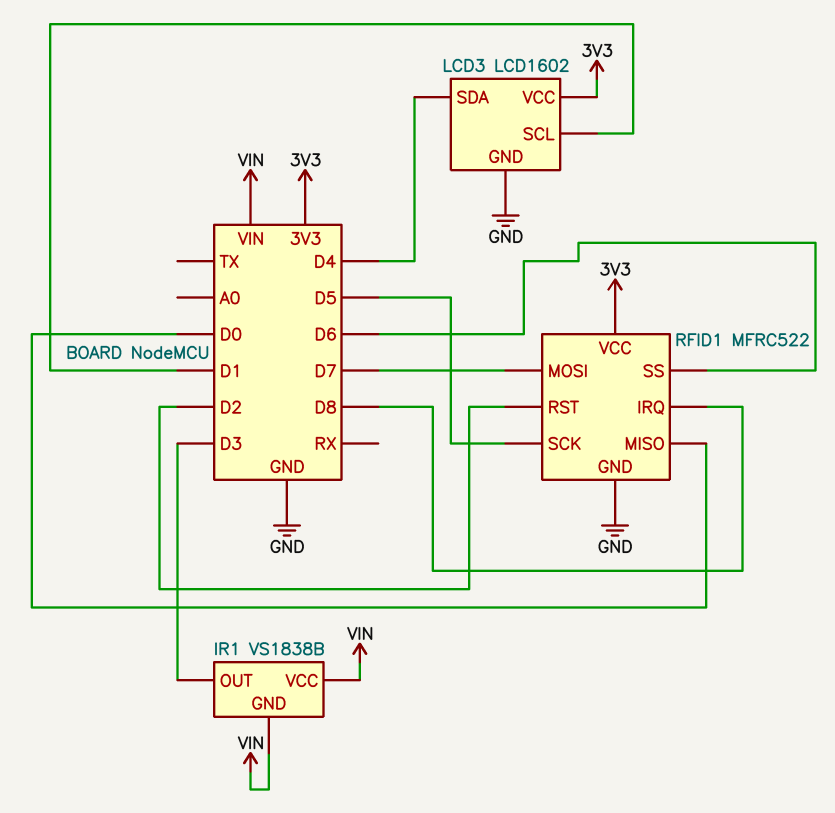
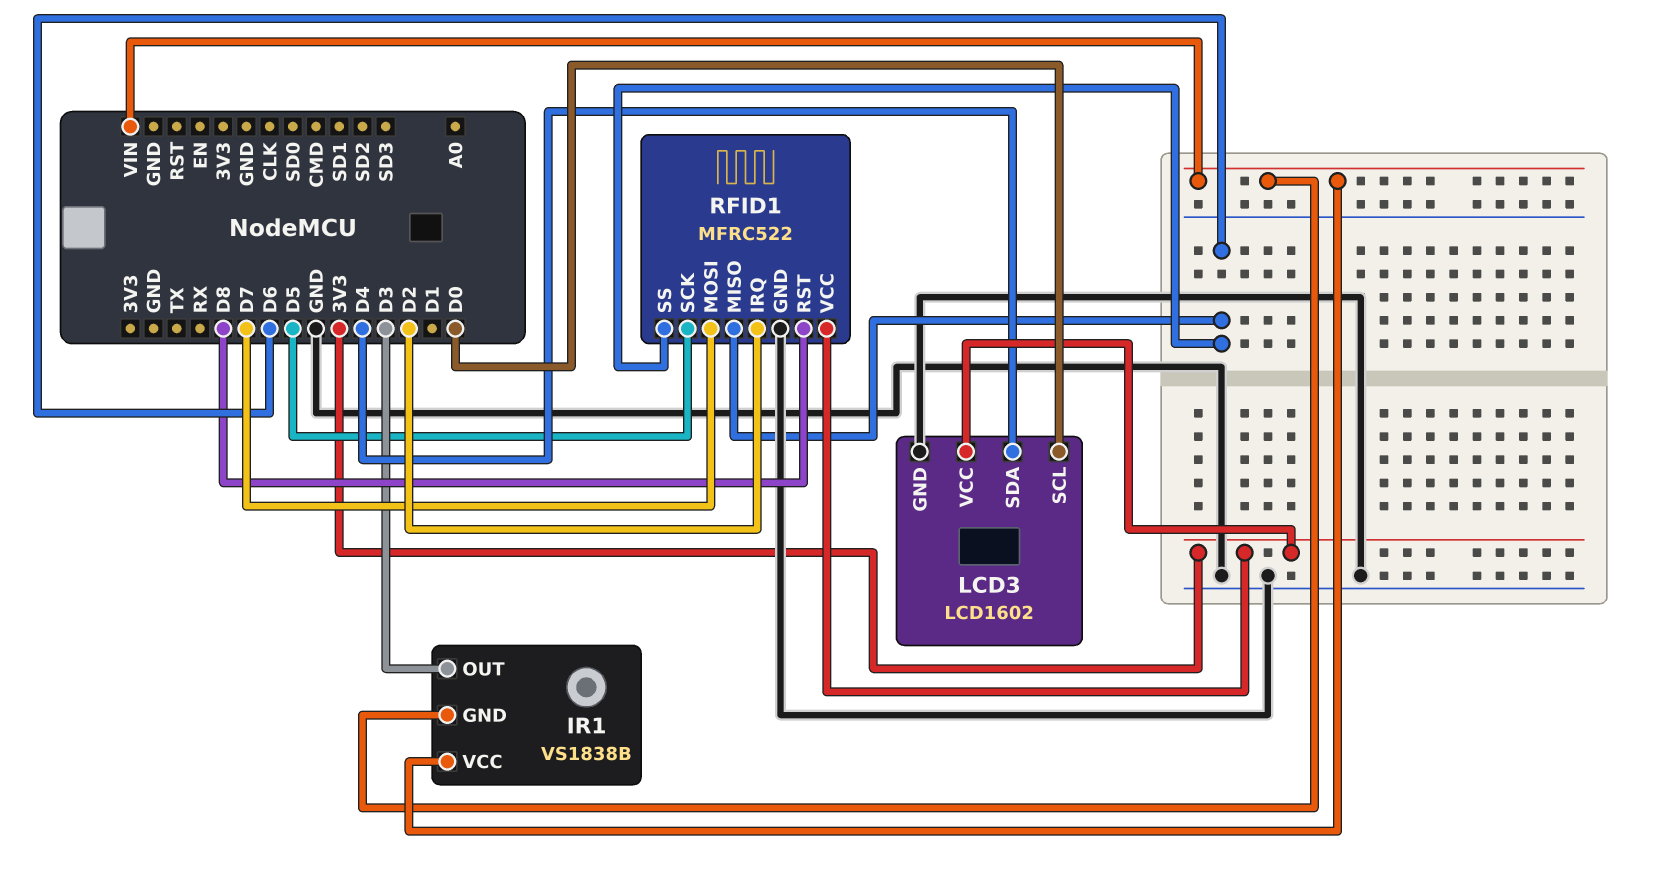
LCD3 pin SCL: D1 -> D0
RFID1 pin IRQ: D8 -> D2
RFID1 pin MISO: D0 -> D6
RFID1 pin RST: D2 -> D8

